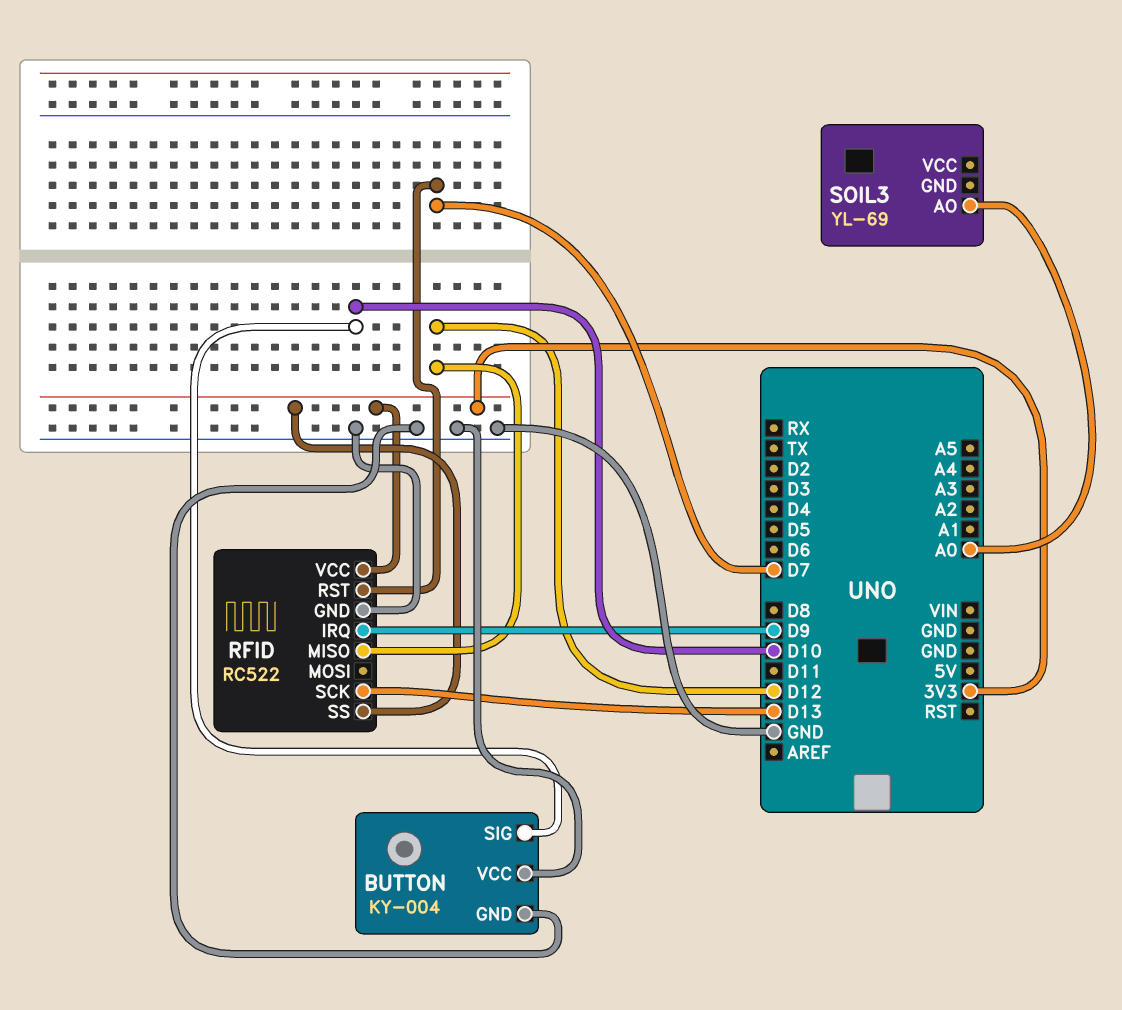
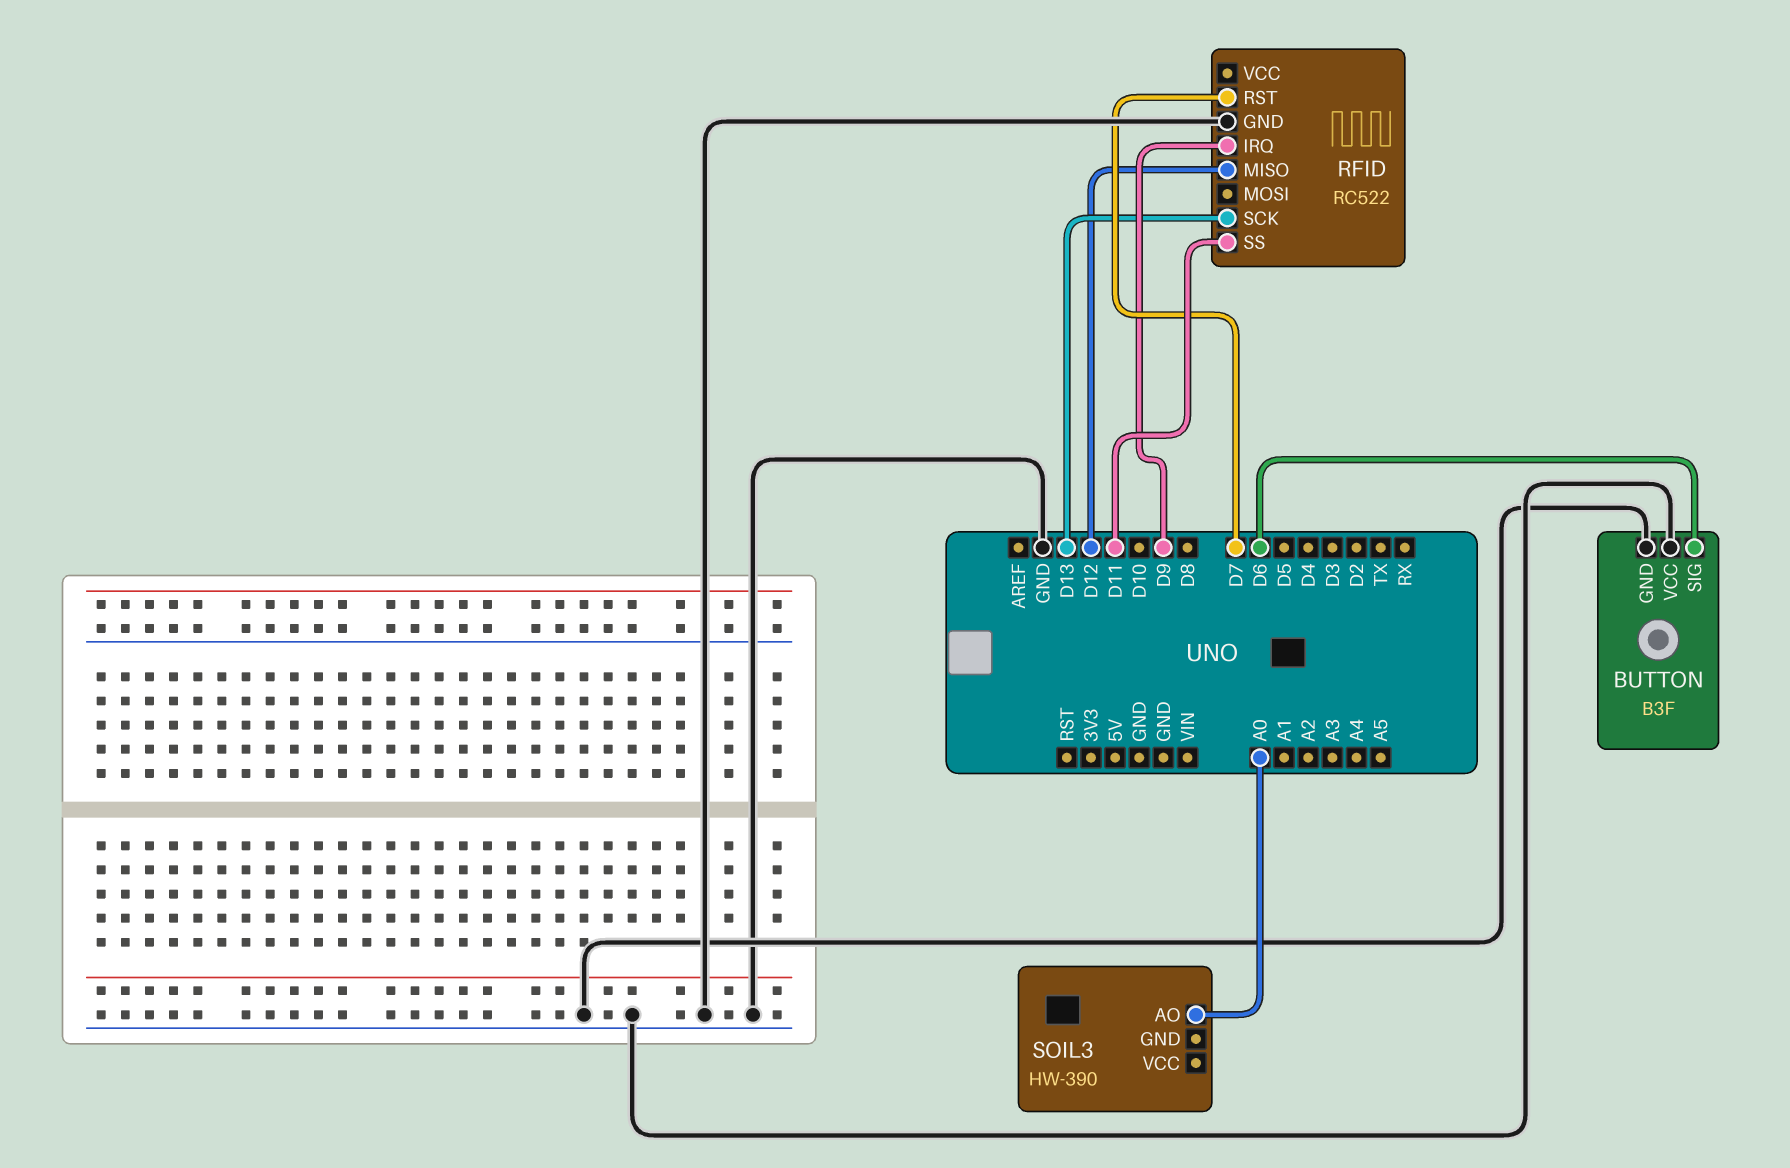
BUTTON: KY-004 -> B3F
BUTTON pin SIG: D10 -> D6
RFID pin SS: 3V3 -> D11
RFID pin VCC: 3V3 -> none
SOIL3: YL-69 -> HW-390

